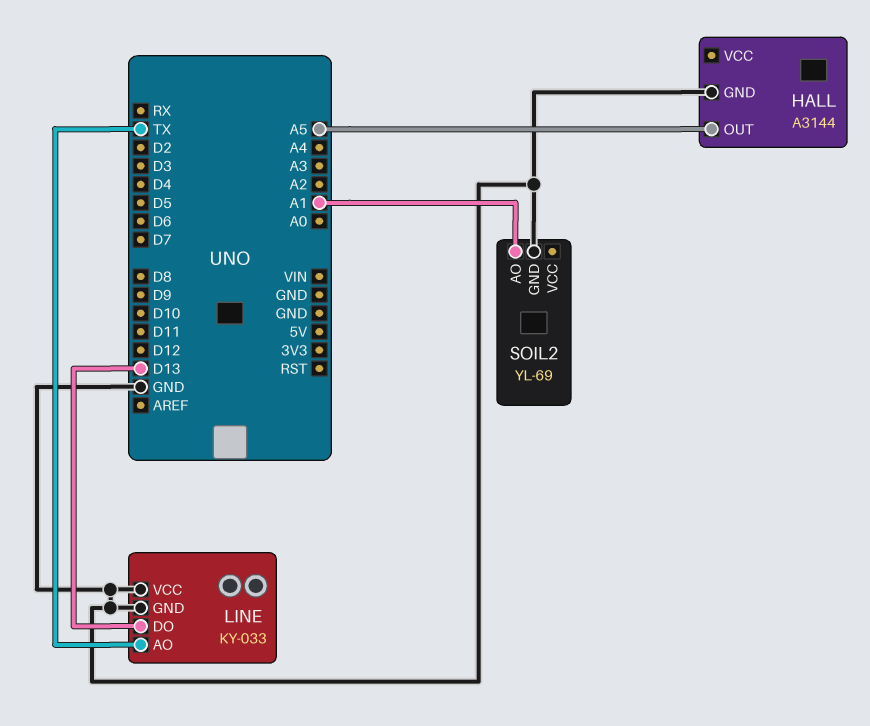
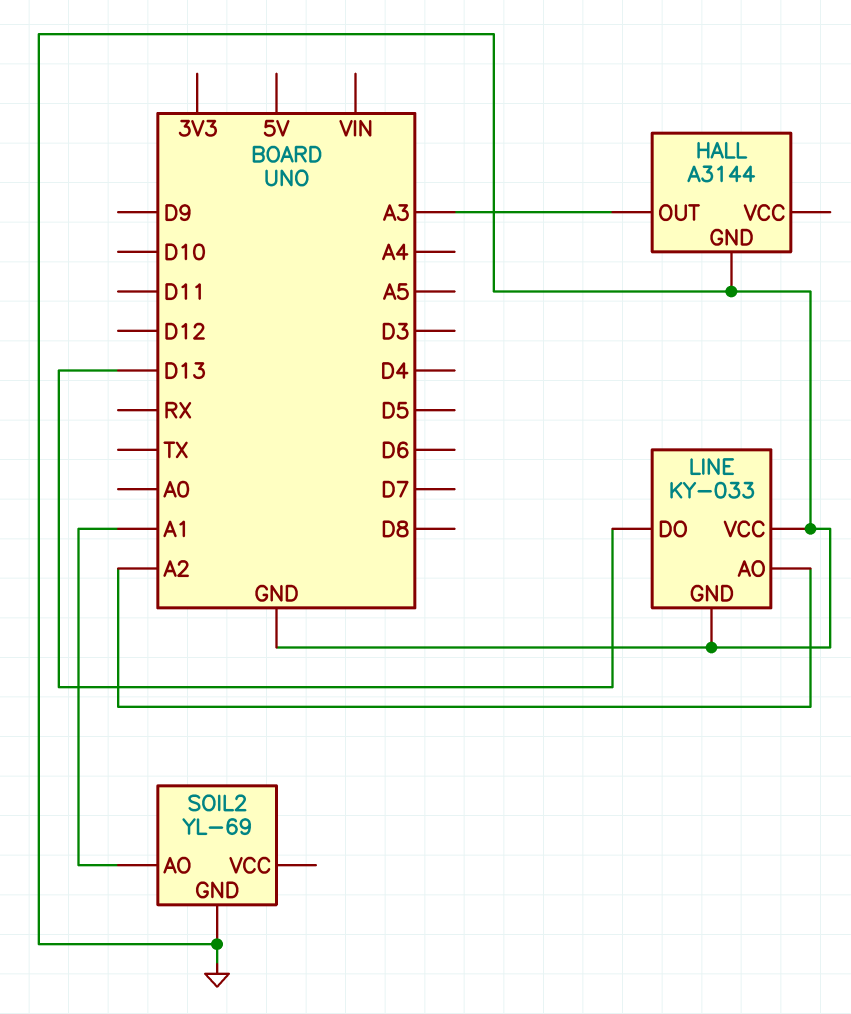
HALL pin OUT: A5 -> A3
LINE pin AO: TX -> A2

